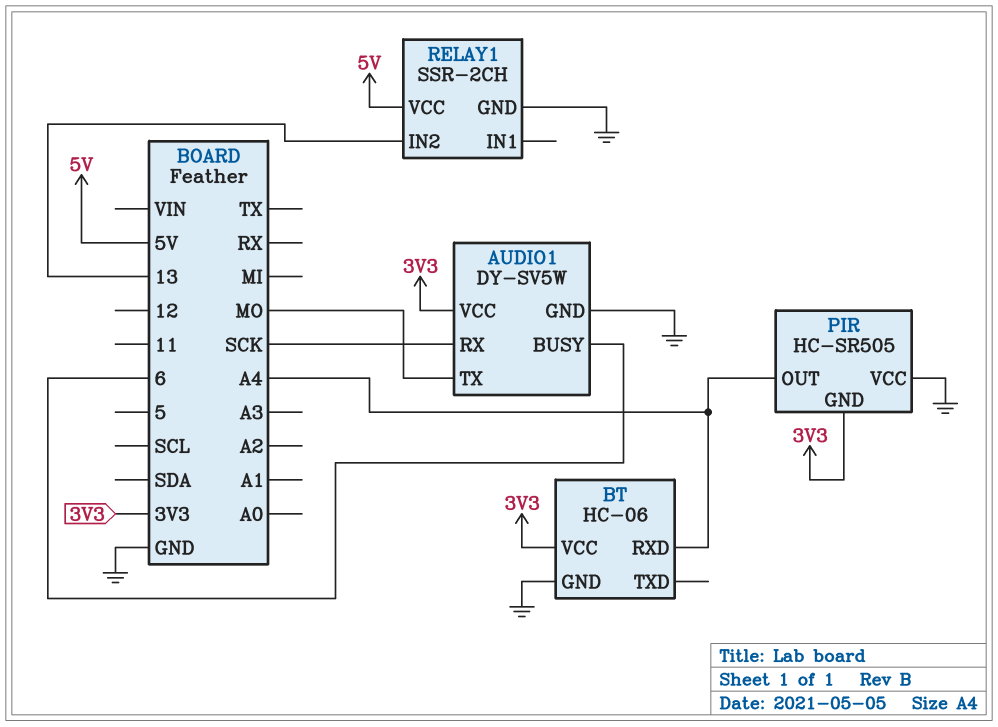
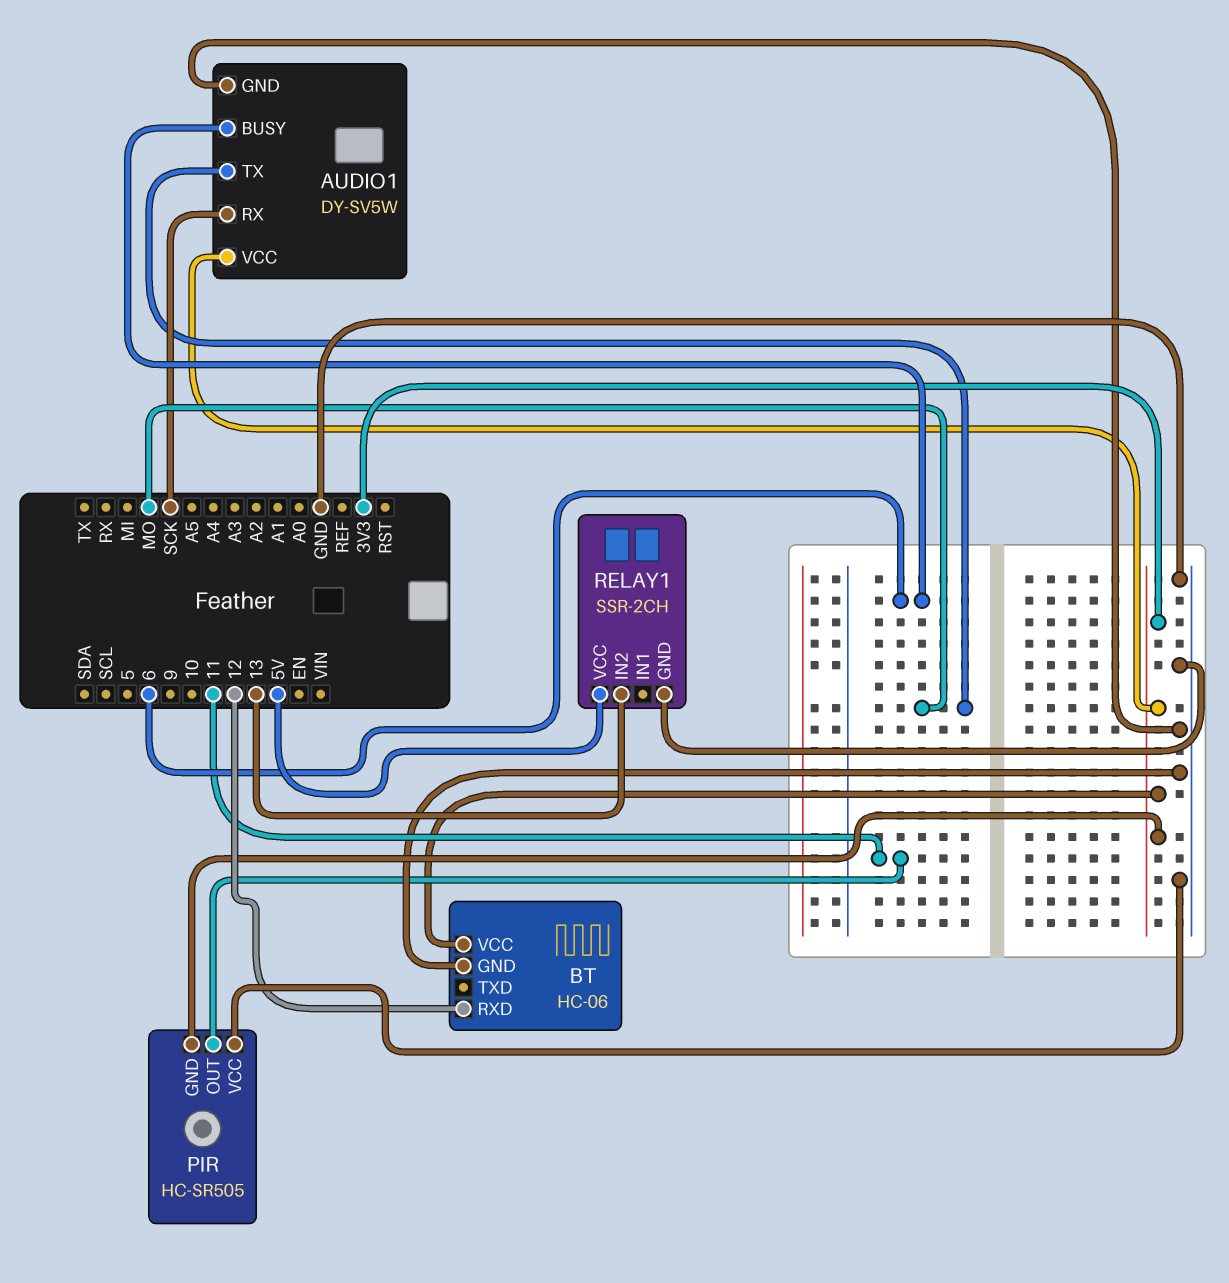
BT pin RXD: A4 -> 12
PIR pin OUT: A4 -> 11

